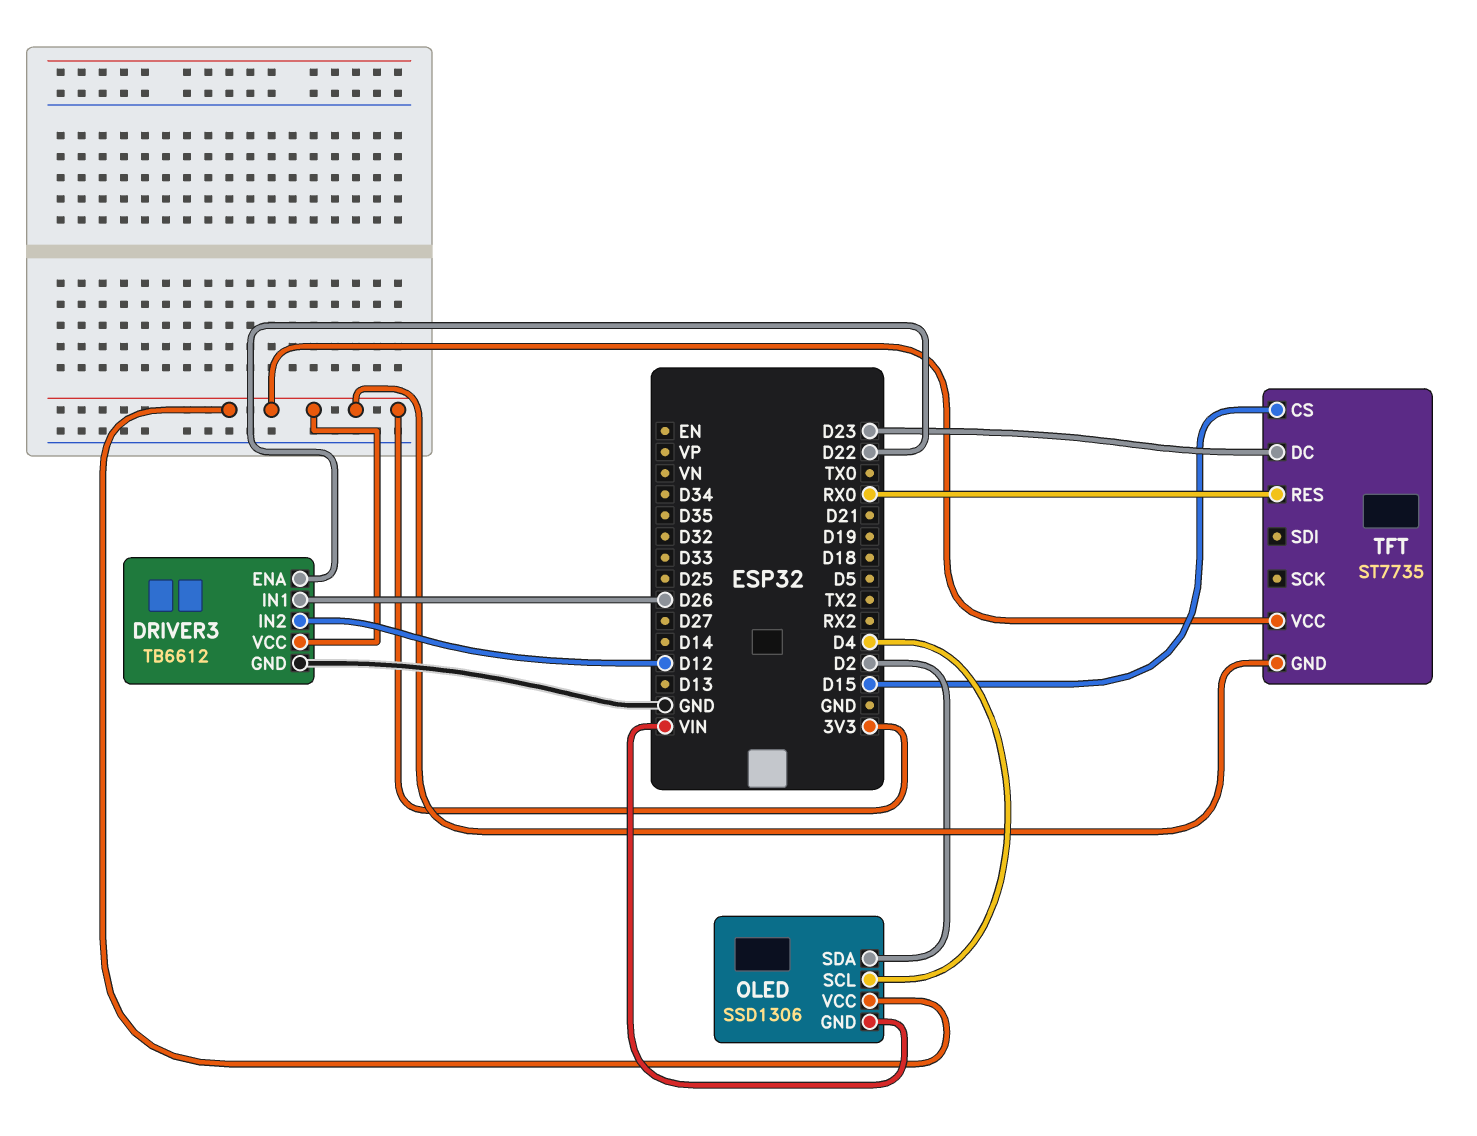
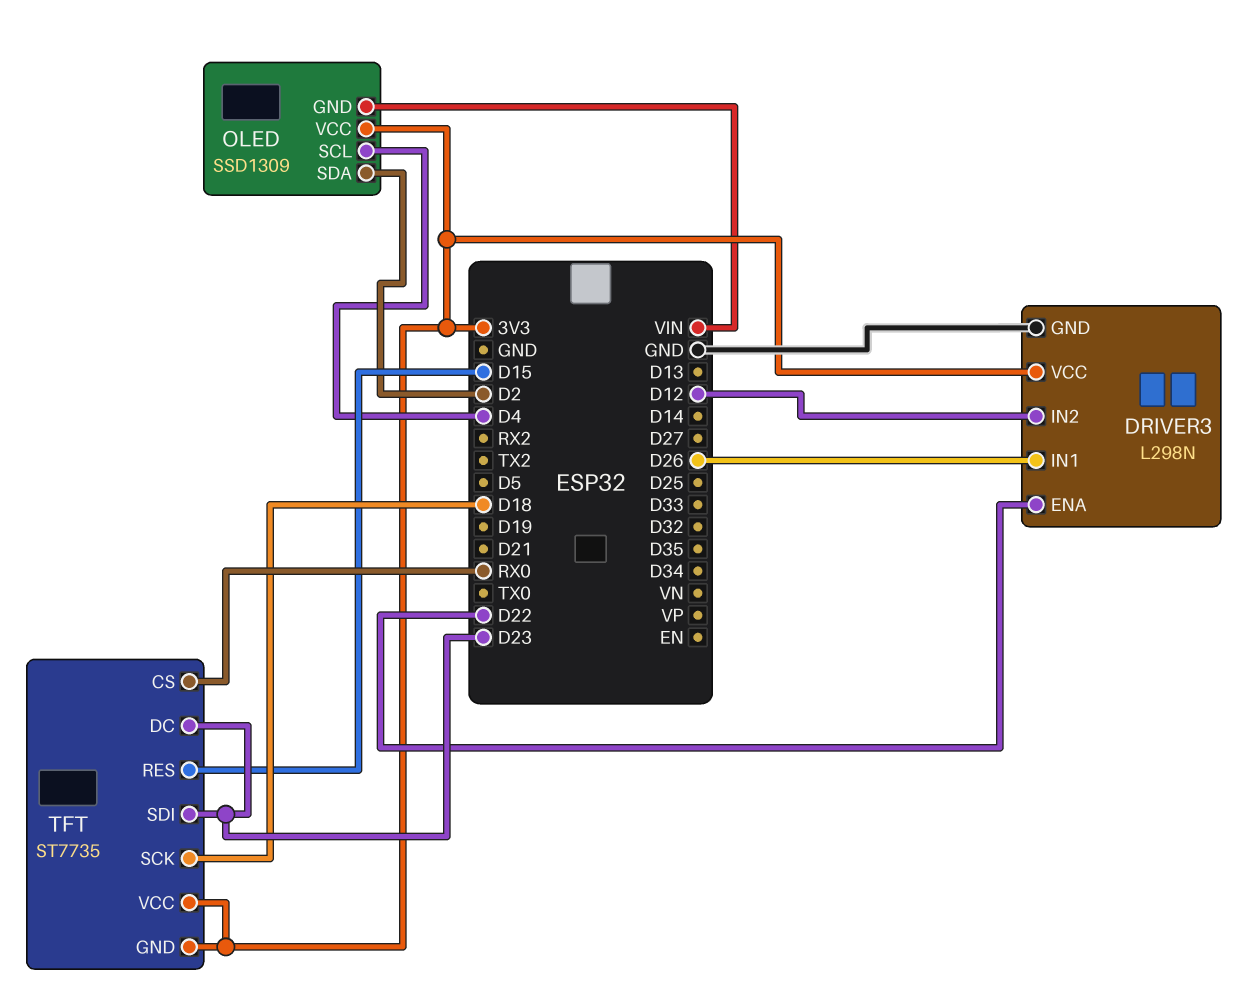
DRIVER3: TB6612 -> L298N
OLED: SSD1306 -> SSD1309
TFT pin CS: D15 -> RX0
TFT pin RES: RX0 -> D15
TFT pin SCK: none -> D18
TFT pin SDI: none -> D23

